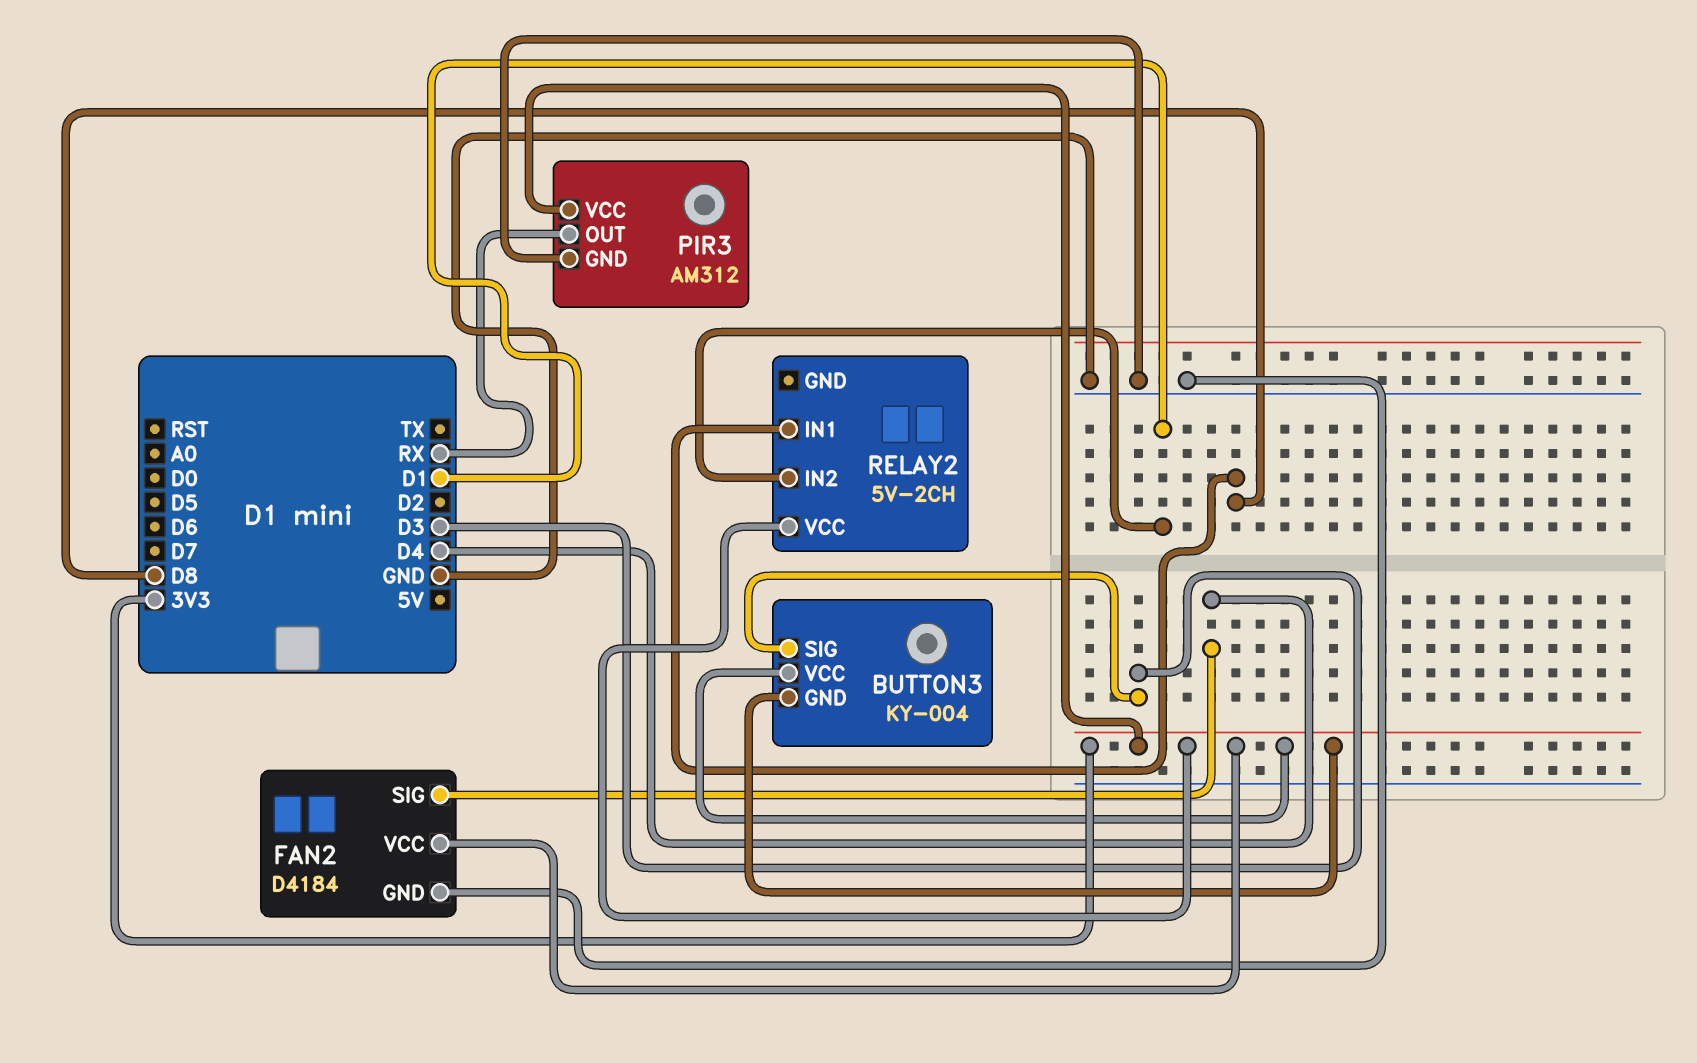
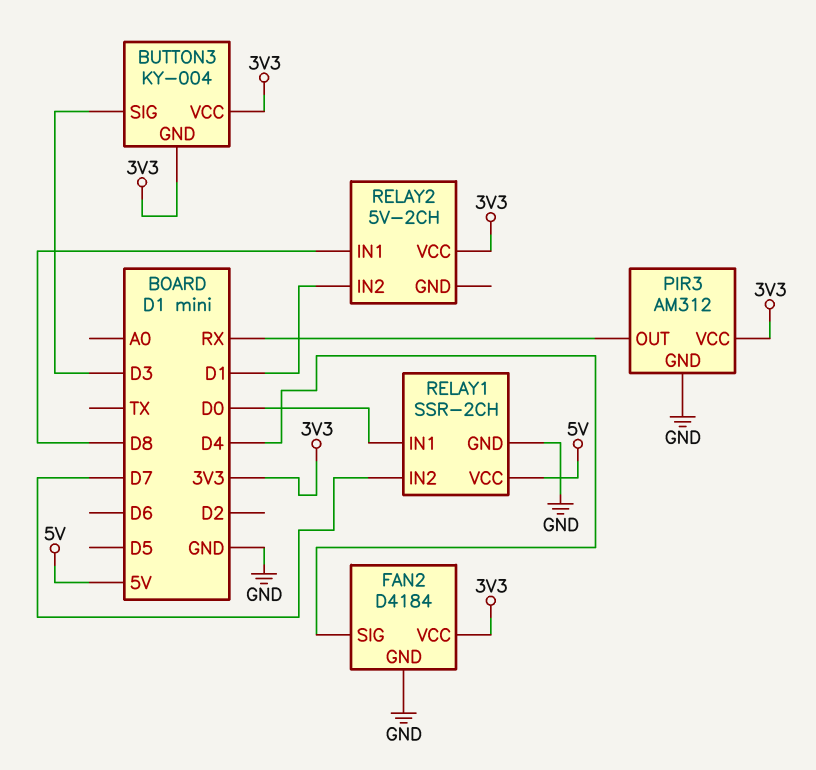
RELAY1: none -> SSR-2CH
RELAY1 pin GND: none -> GND
RELAY1 pin IN1: none -> D0
RELAY1 pin IN2: none -> D7
RELAY1 pin VCC: none -> 5V

